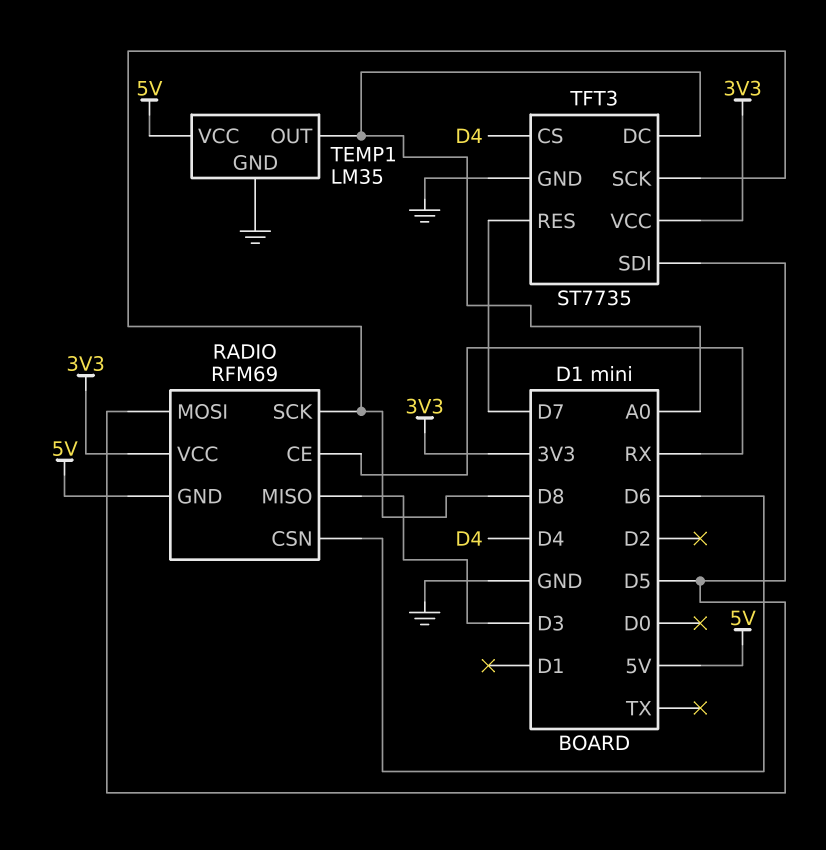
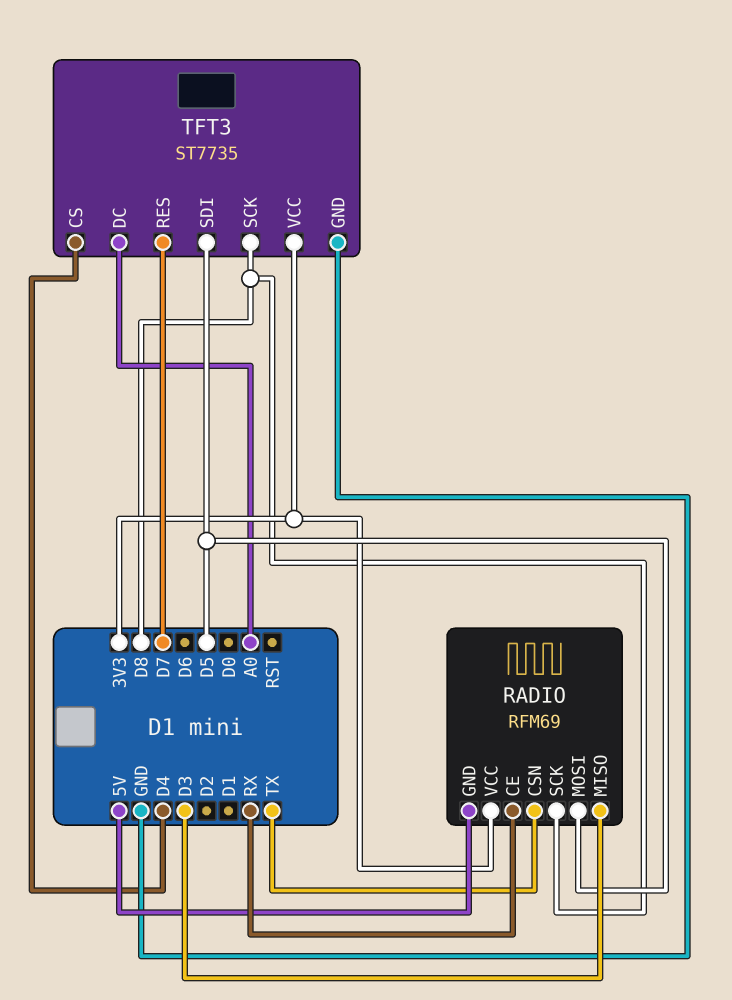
RADIO pin CSN: D6 -> TX
TEMP1: LM35 -> none
TEMP1 pin GND: GND -> none
TEMP1 pin OUT: A0 -> none
TEMP1 pin VCC: 5V -> none

